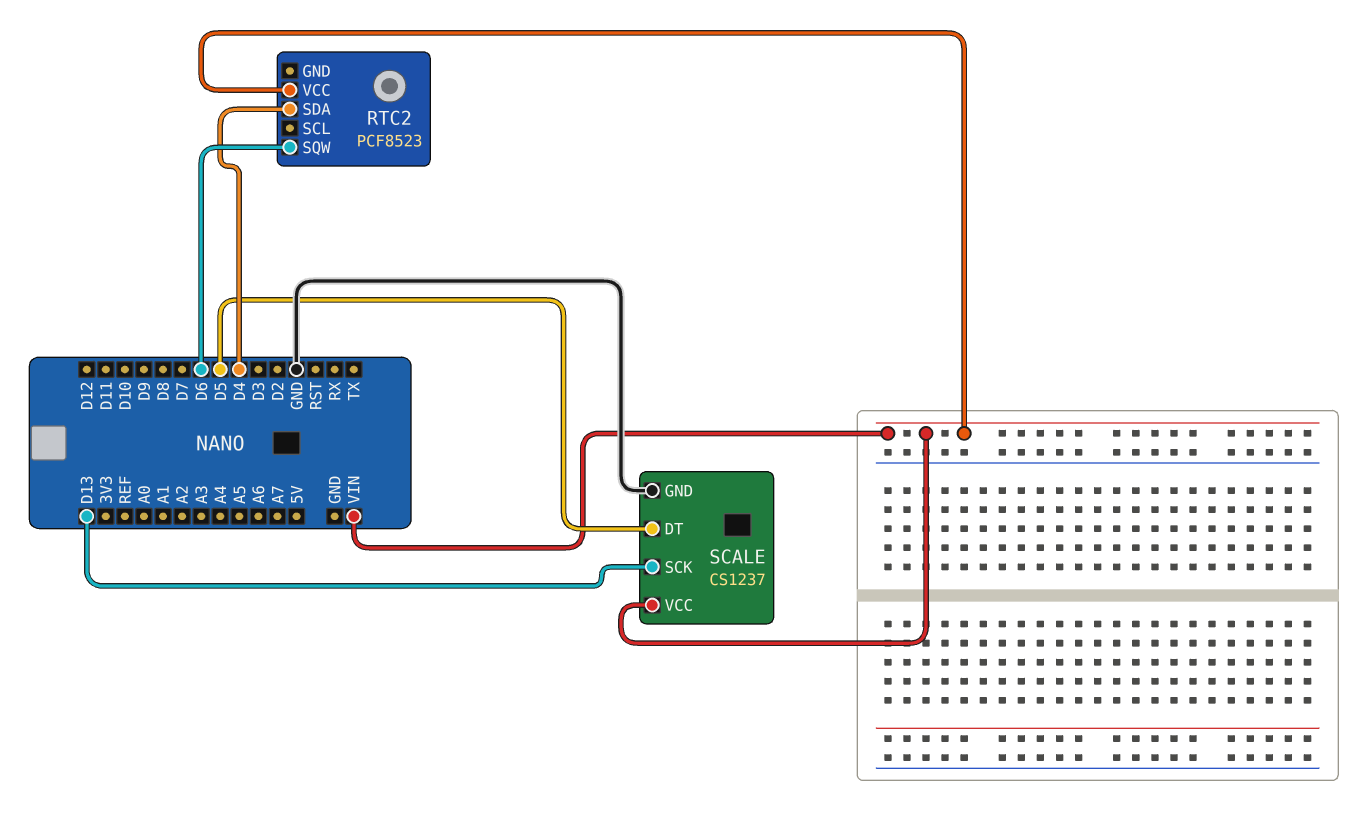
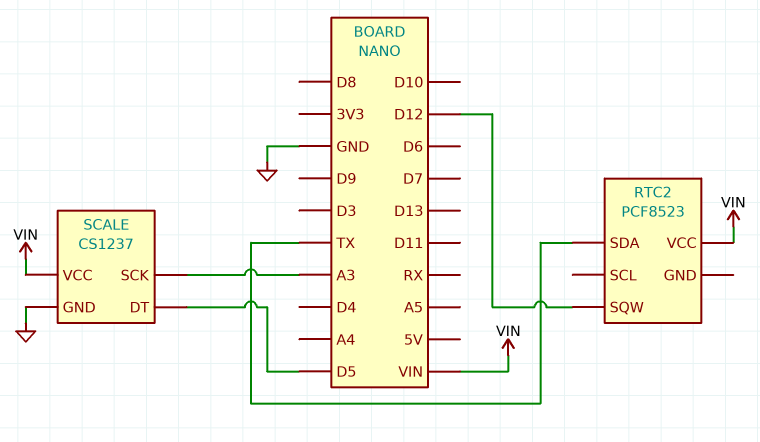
RTC2 pin SDA: D4 -> TX
RTC2 pin SQW: D6 -> D12
SCALE pin SCK: D13 -> A3

